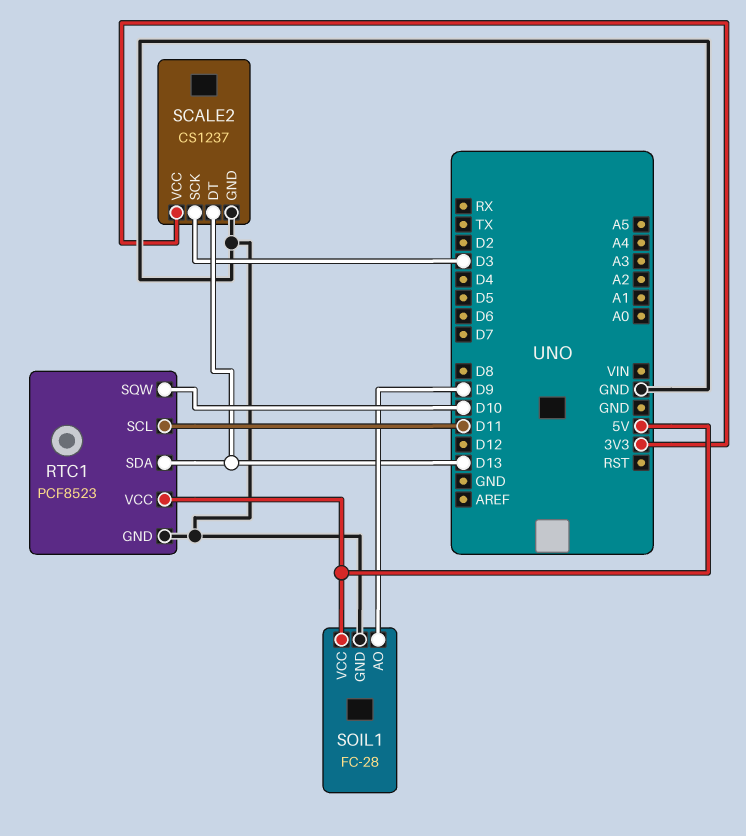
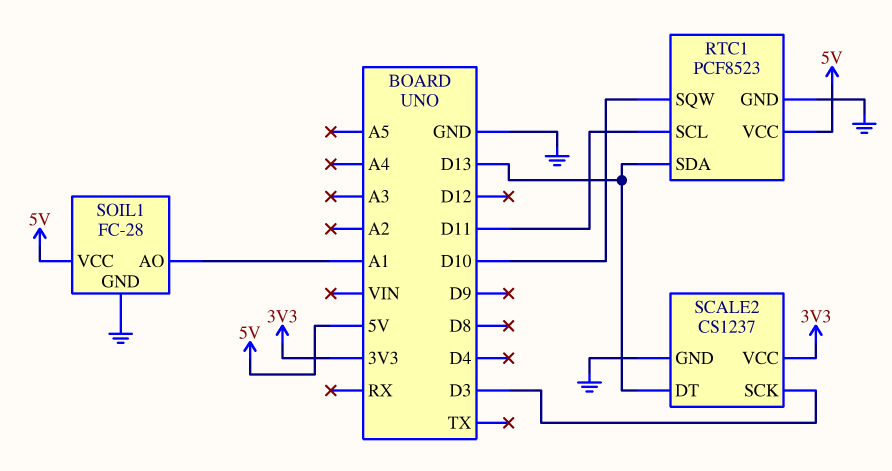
SOIL1 pin AO: D9 -> A1

